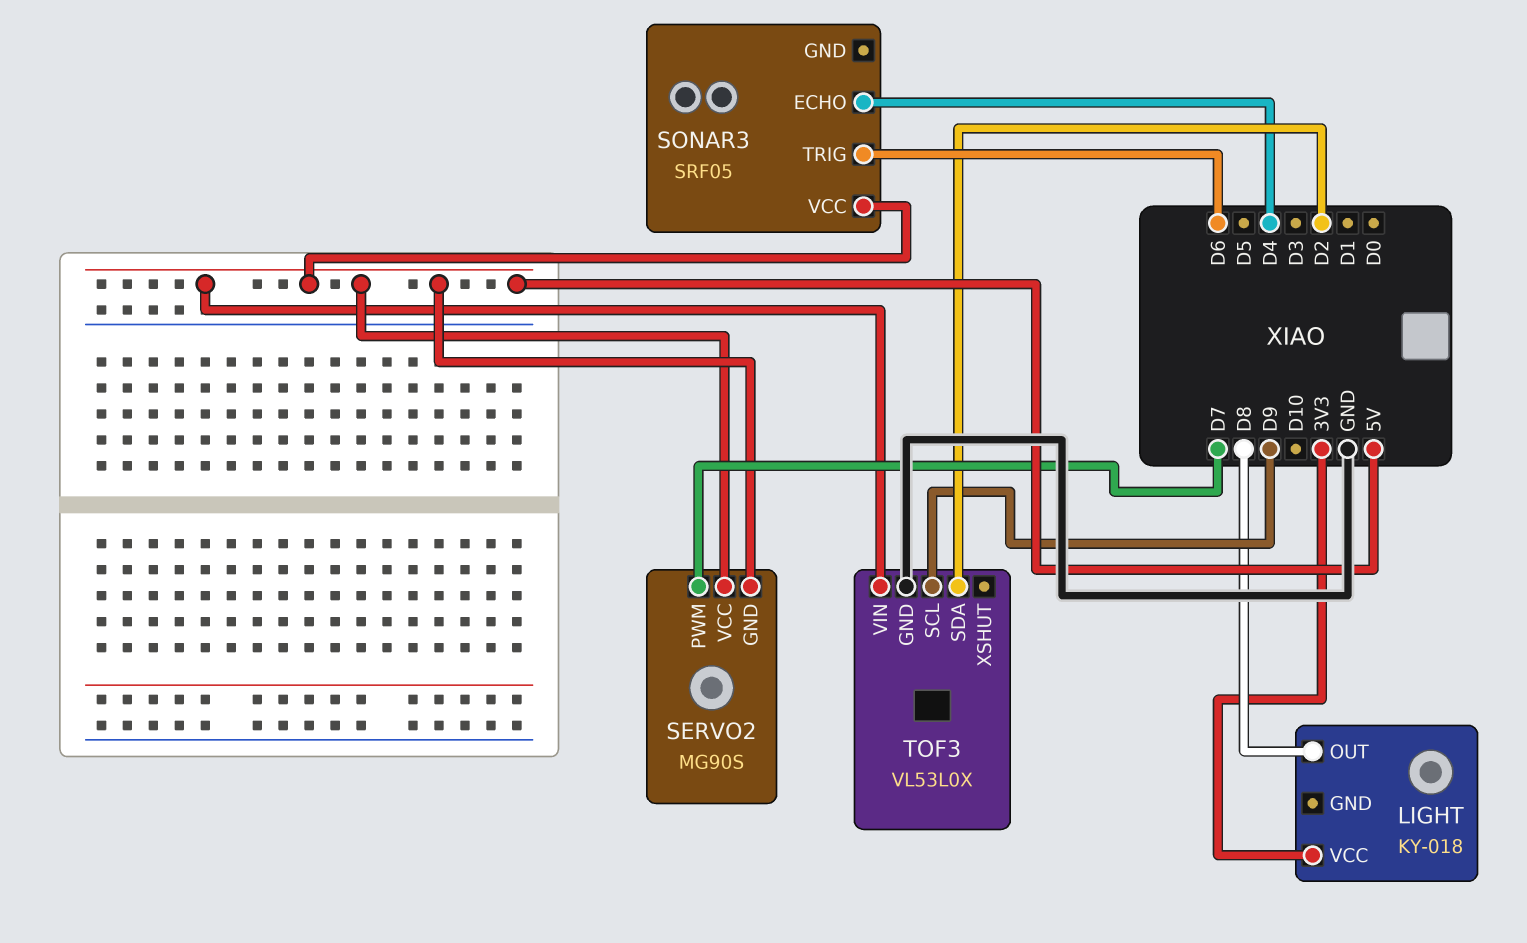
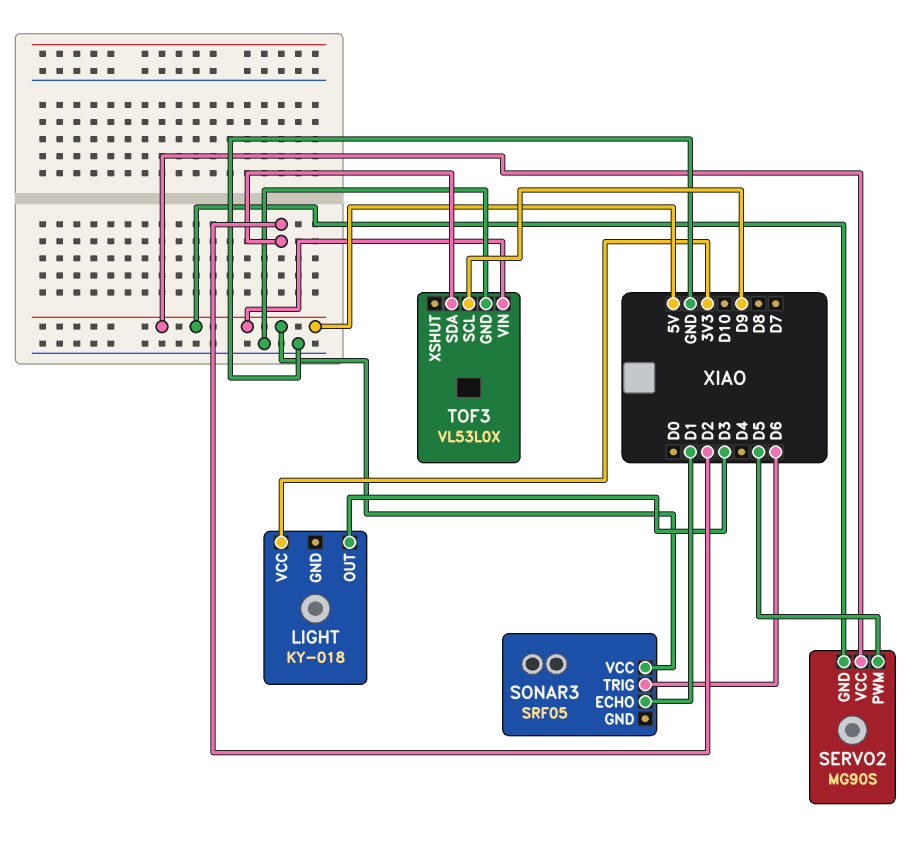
LIGHT pin OUT: D8 -> D3
SERVO2 pin PWM: D7 -> D5
SONAR3 pin ECHO: D4 -> D1

